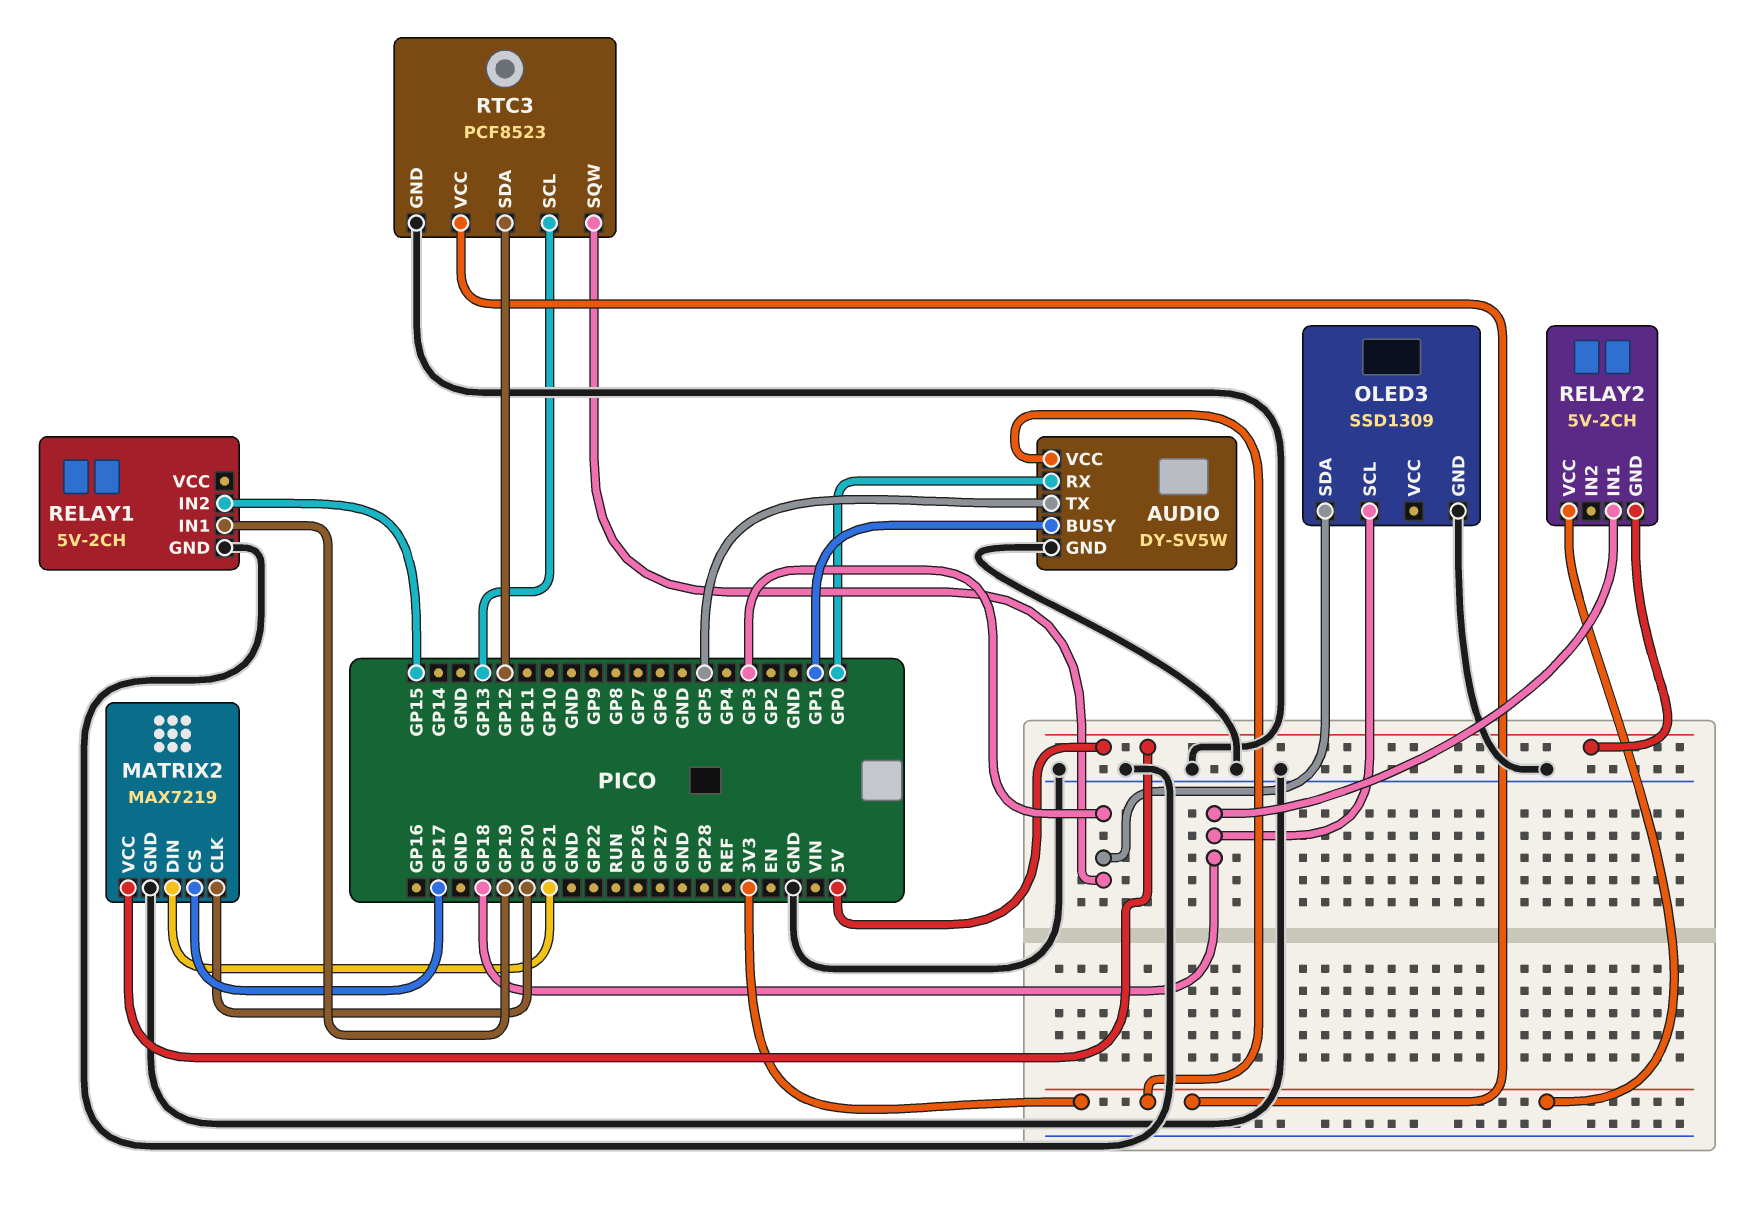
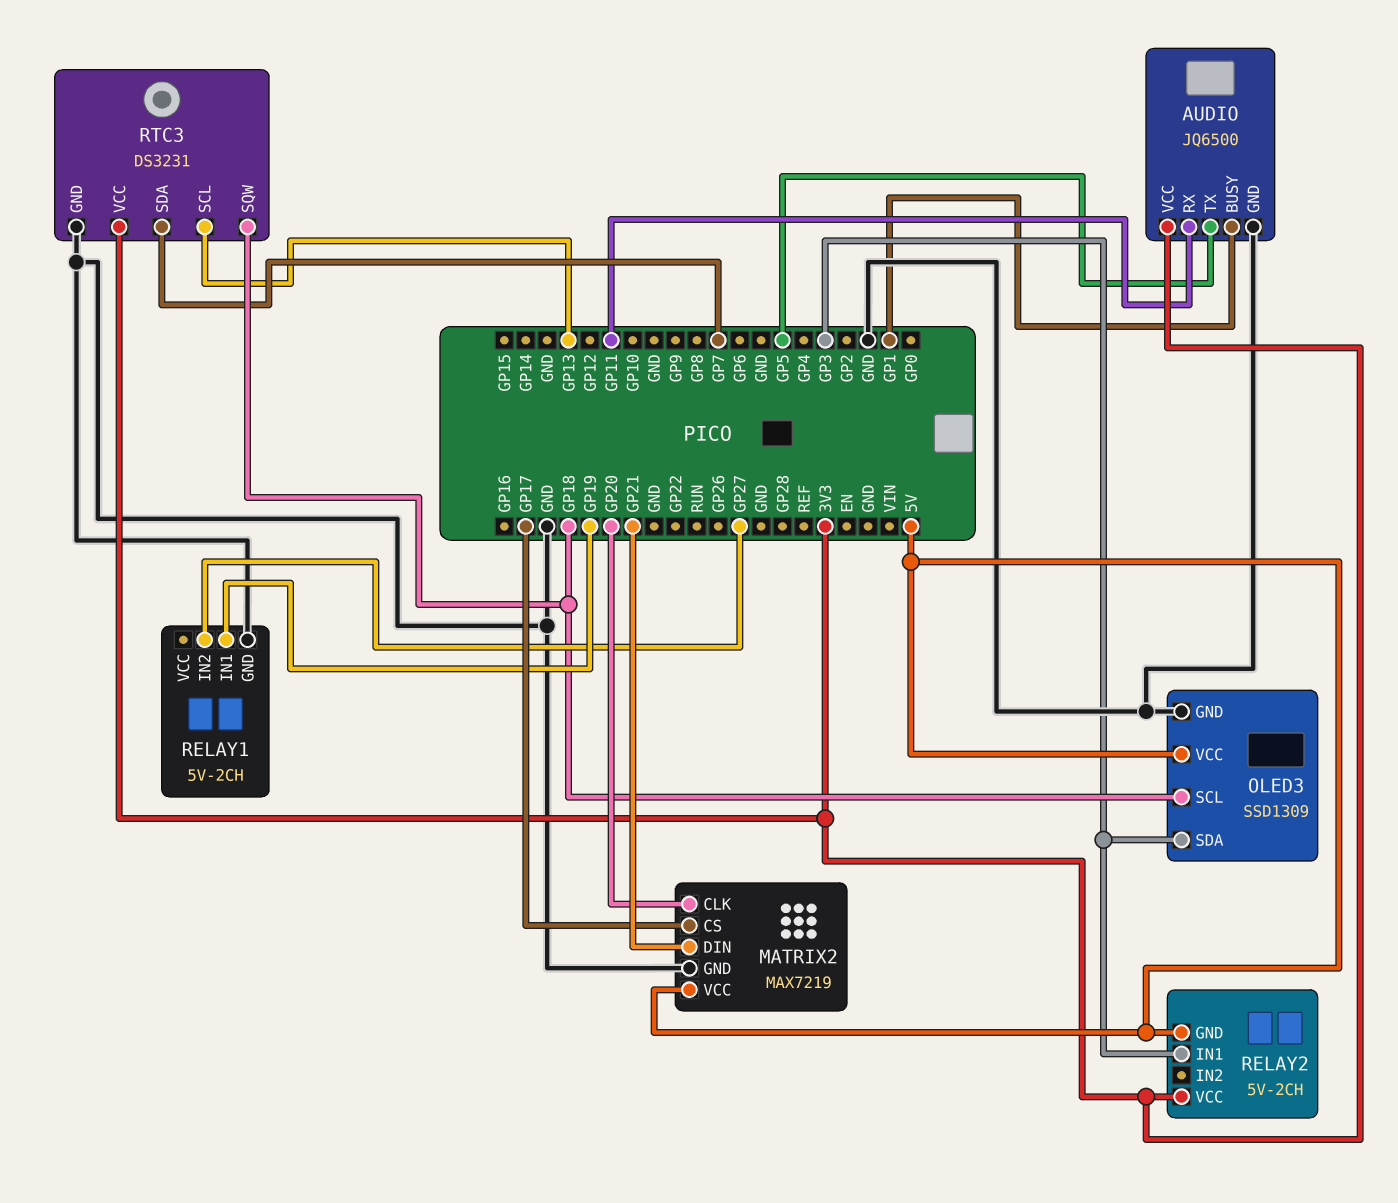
AUDIO: DY-SV5W -> JQ6500
AUDIO pin RX: GP0 -> GP11
OLED3 pin VCC: none -> 5V
RELAY1 pin IN2: GP15 -> GP27
RELAY2 pin IN1: GP18 -> GP3
RTC3: PCF8523 -> DS3231
RTC3 pin SDA: GP12 -> GP7
RTC3 pin SQW: GP3 -> GP18

